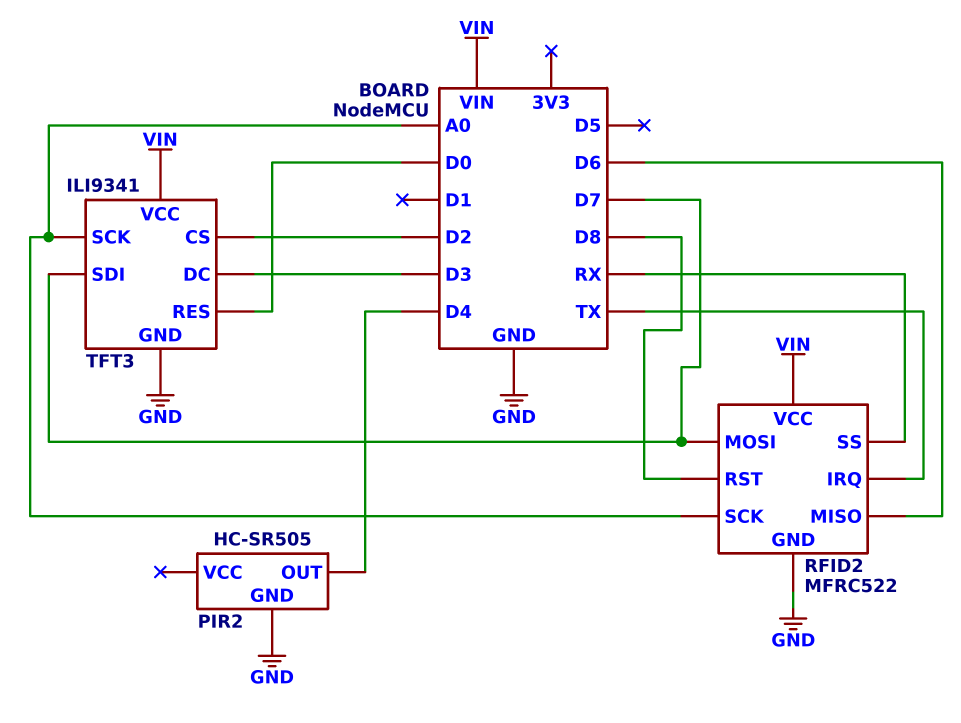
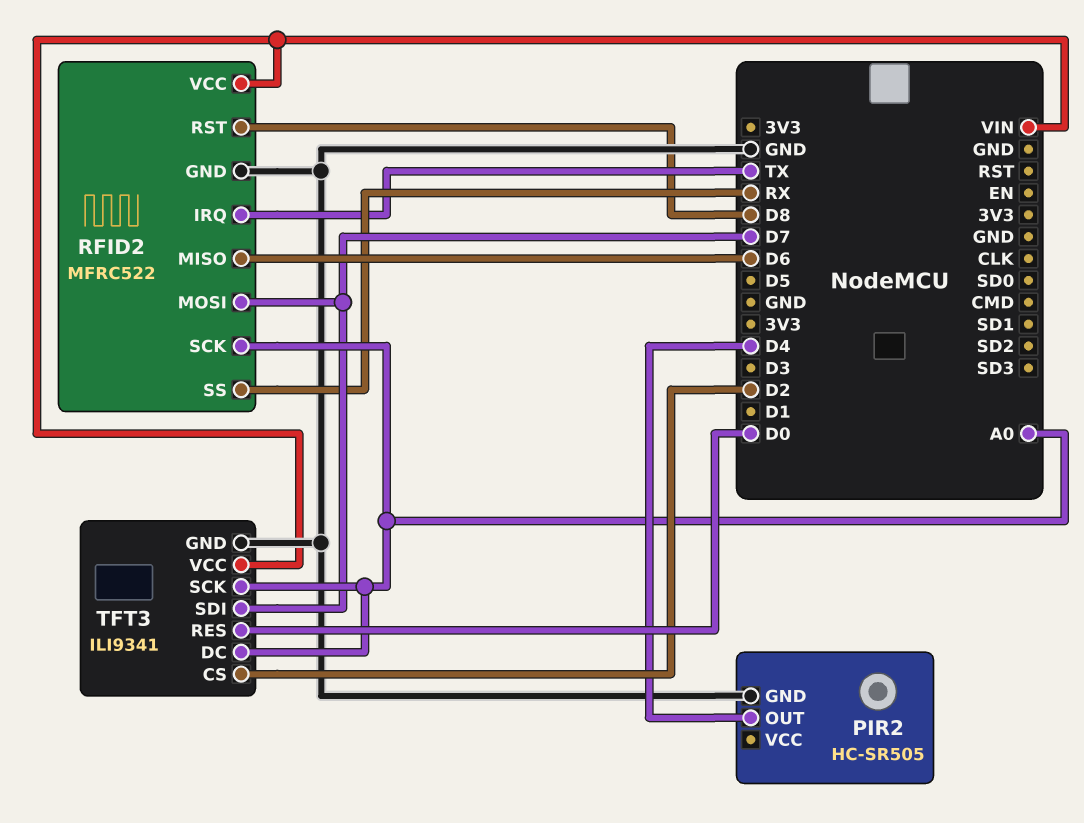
TFT3 pin DC: D3 -> A0

